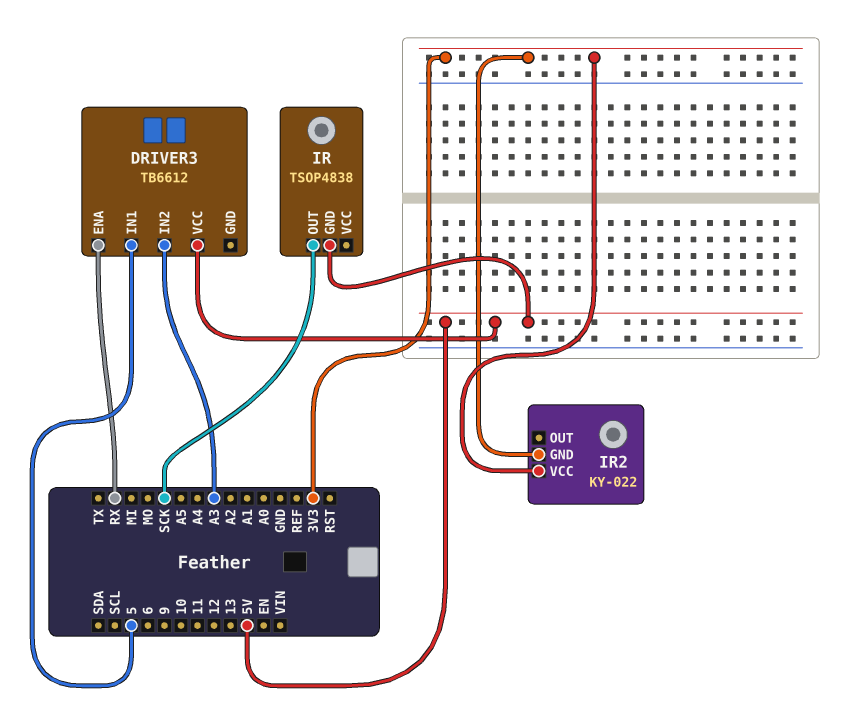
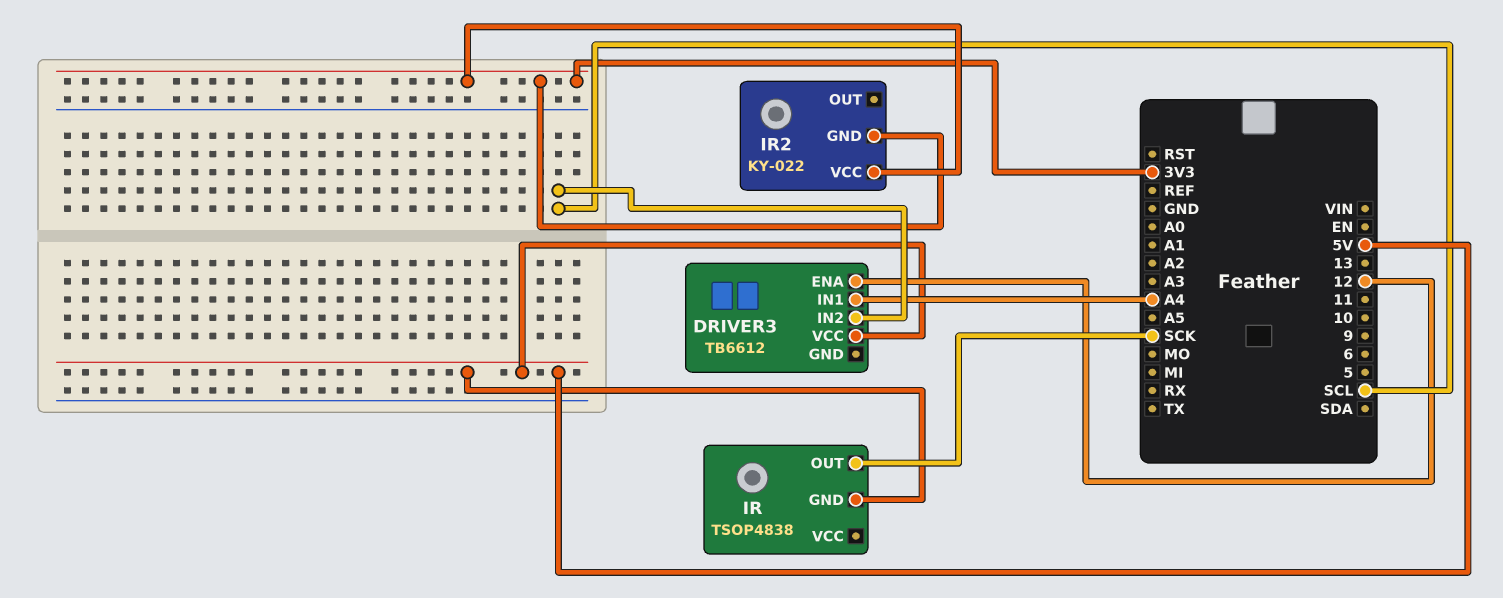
DRIVER3 pin ENA: RX -> 12
DRIVER3 pin IN1: 5 -> A4
DRIVER3 pin IN2: A3 -> SCL

